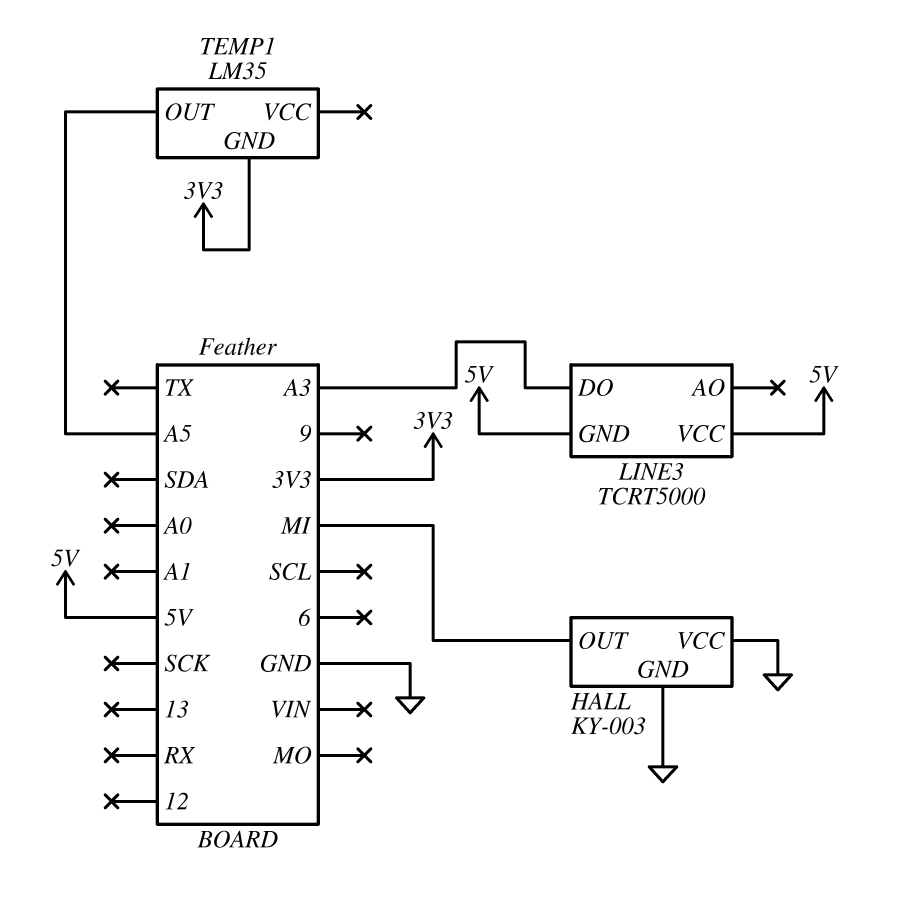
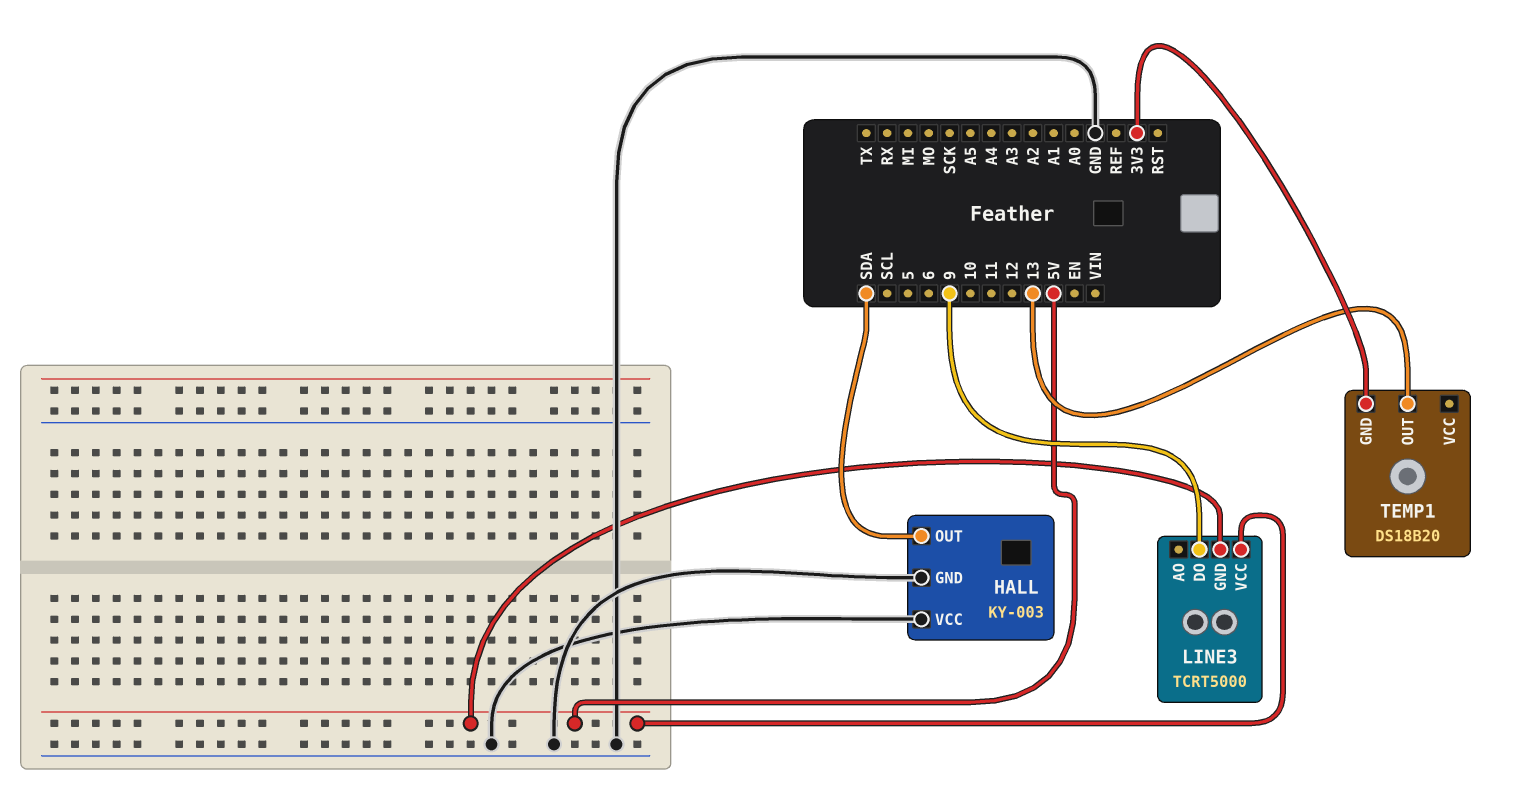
HALL pin OUT: MI -> SDA
LINE3 pin DO: A3 -> 9
TEMP1: LM35 -> DS18B20
TEMP1 pin OUT: A5 -> 13

